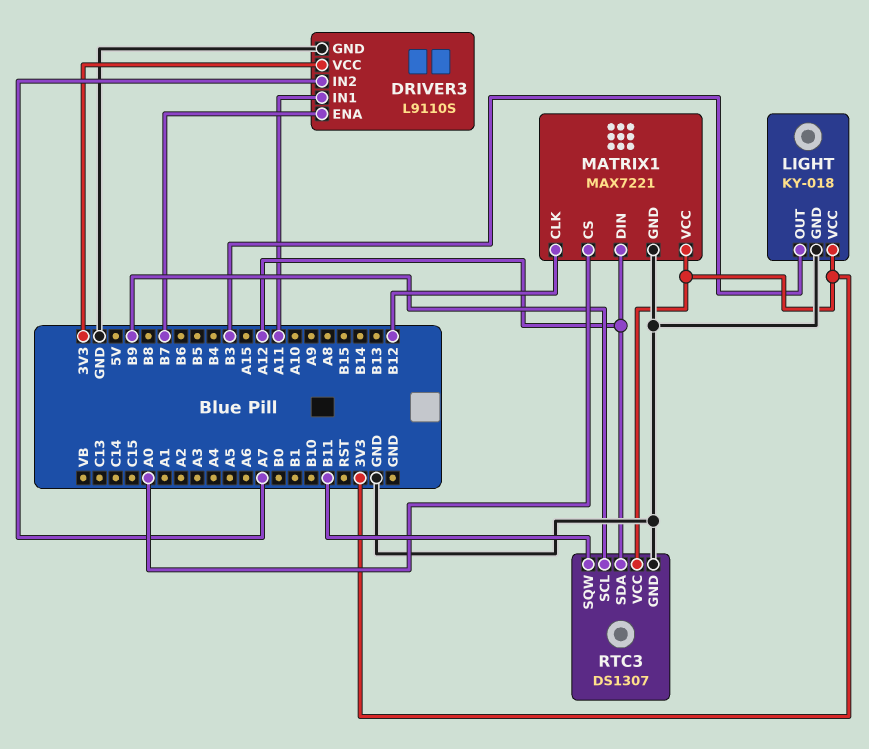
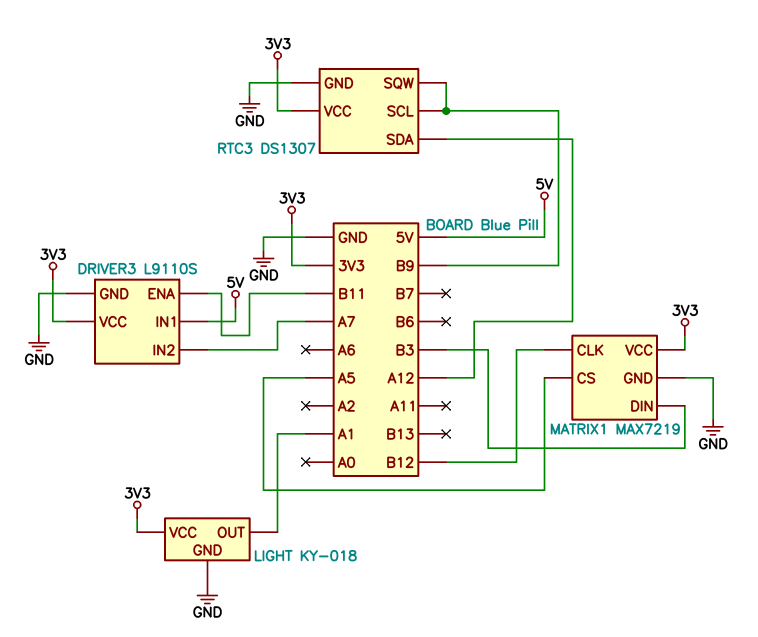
DRIVER3 pin ENA: B7 -> B11
DRIVER3 pin IN1: A11 -> 5V
LIGHT pin OUT: B3 -> A1
MATRIX1: MAX7221 -> MAX7219
MATRIX1 pin CS: A0 -> A5
MATRIX1 pin DIN: A12 -> B3
RTC3 pin SQW: B11 -> B9

